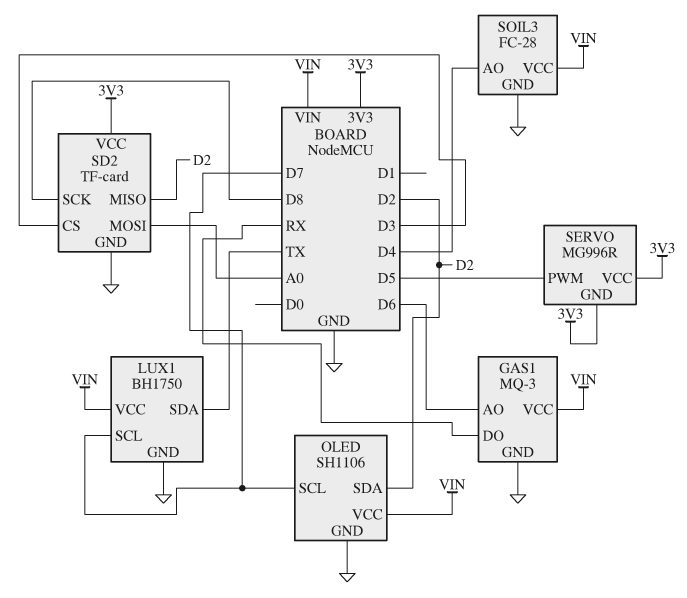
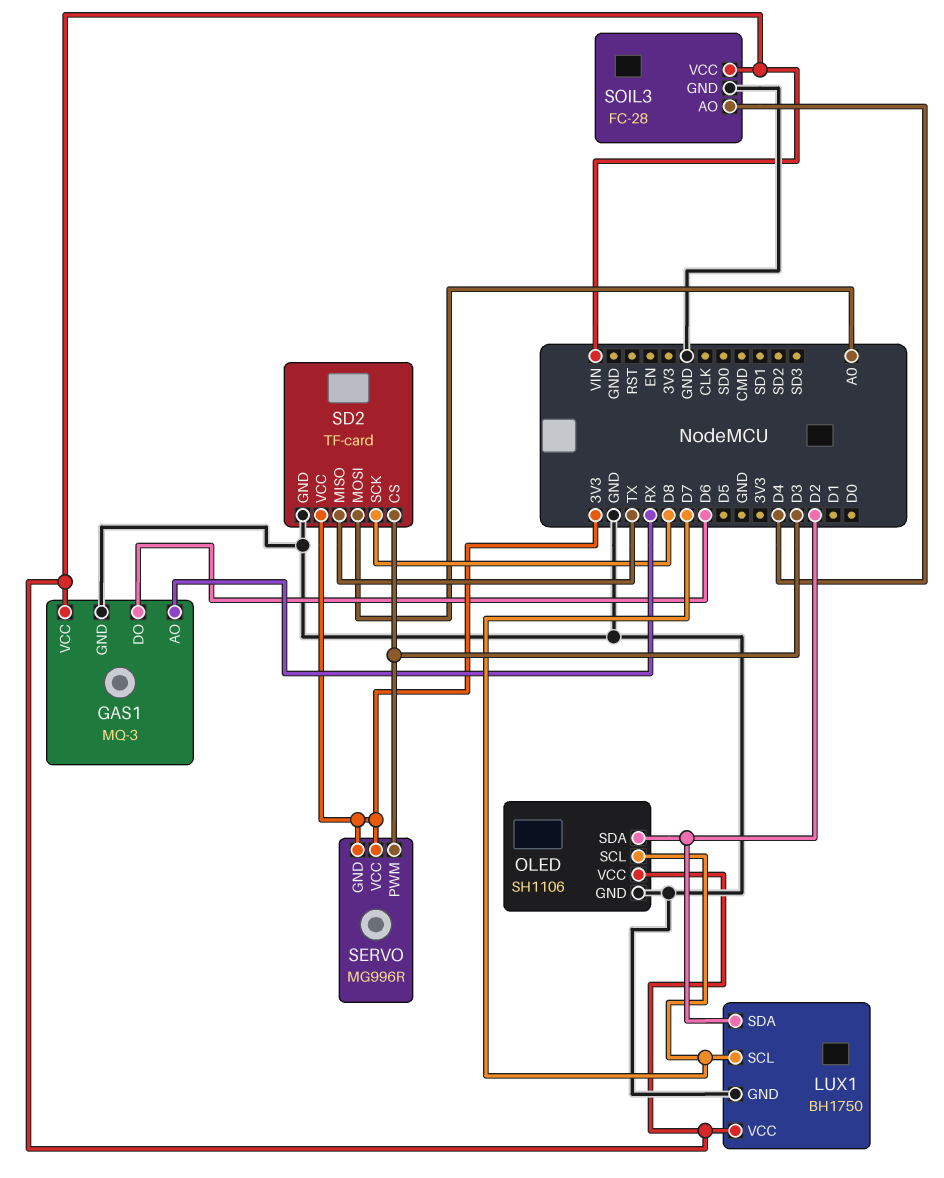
GAS1 pin AO: D6 -> RX
GAS1 pin DO: RX -> D6
LUX1 pin SDA: TX -> D2
SD2 pin MISO: D2 -> TX
SERVO pin PWM: D5 -> D3

